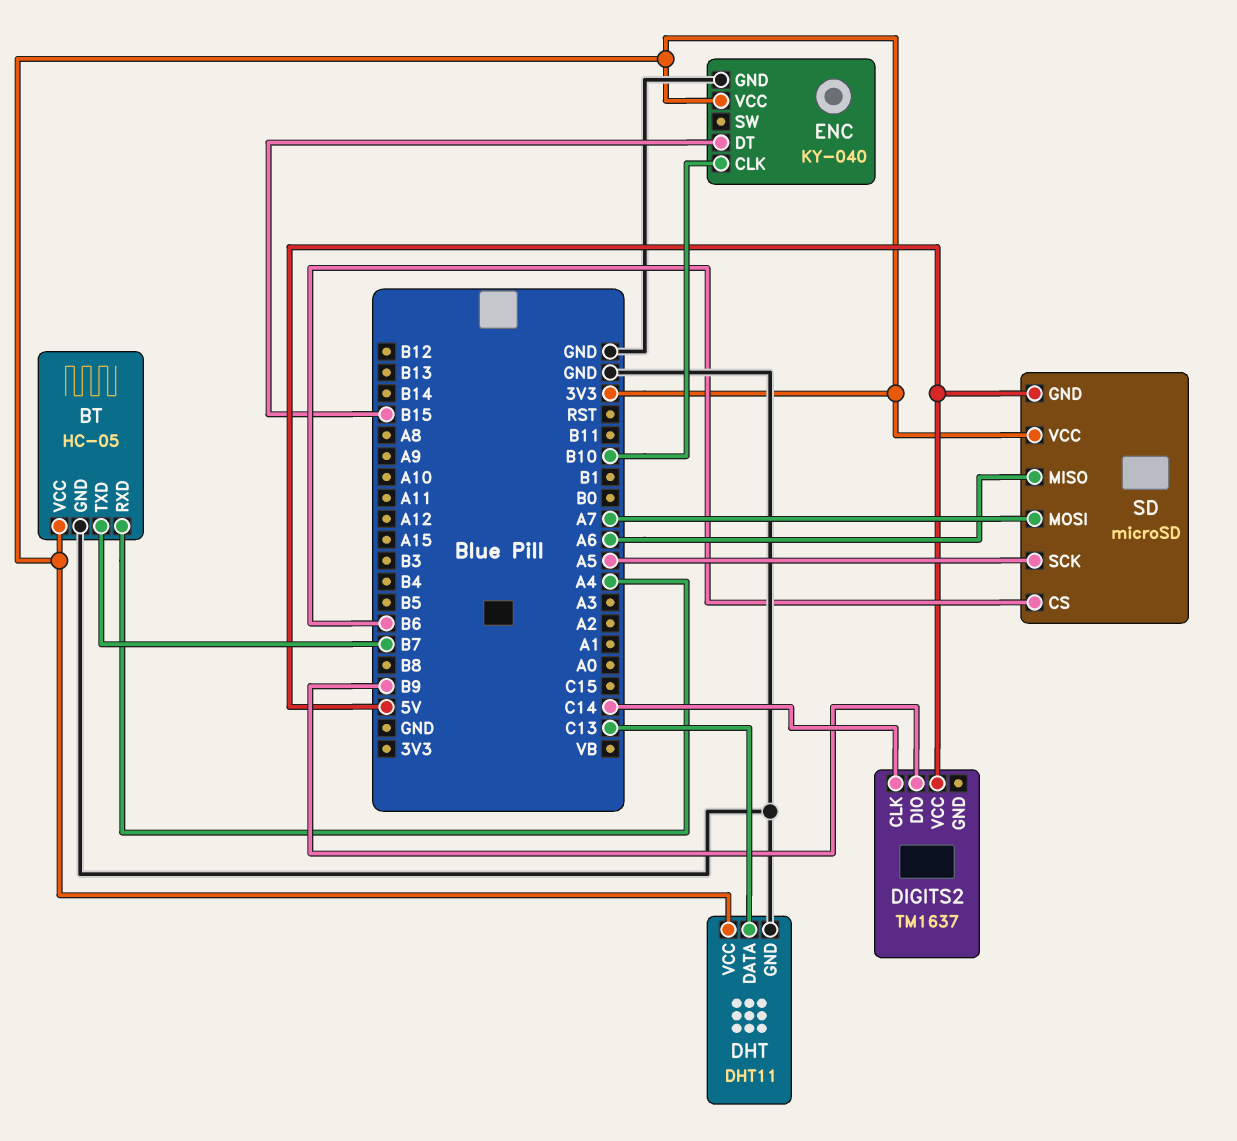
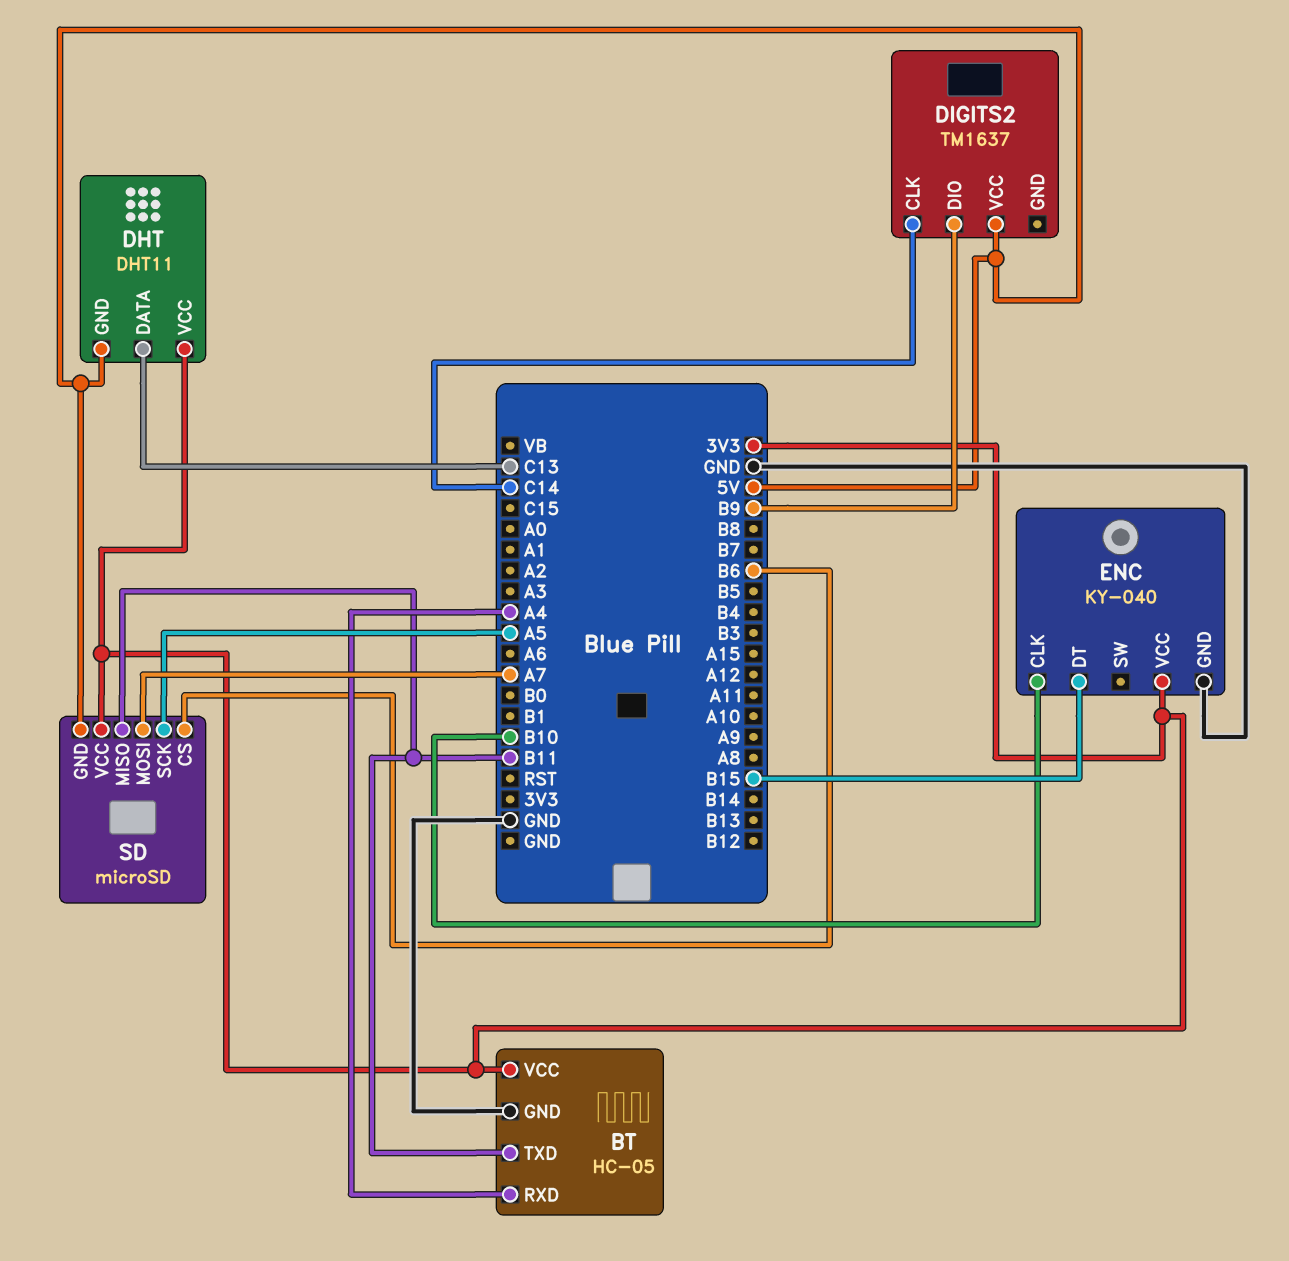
BT pin TXD: B7 -> B11
DHT pin GND: GND -> 5V
SD pin MISO: A6 -> B11

